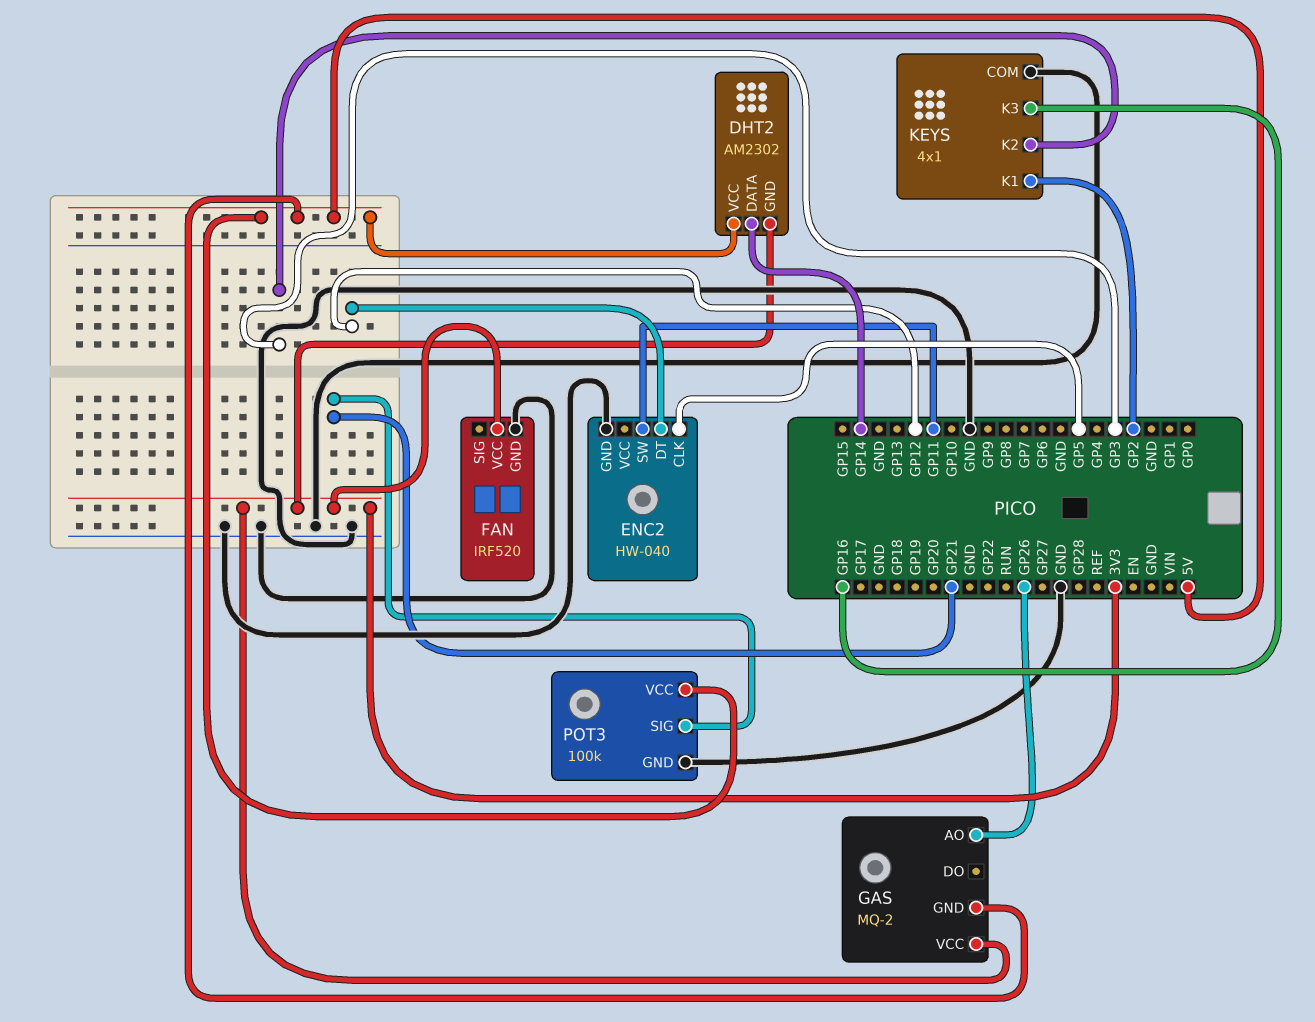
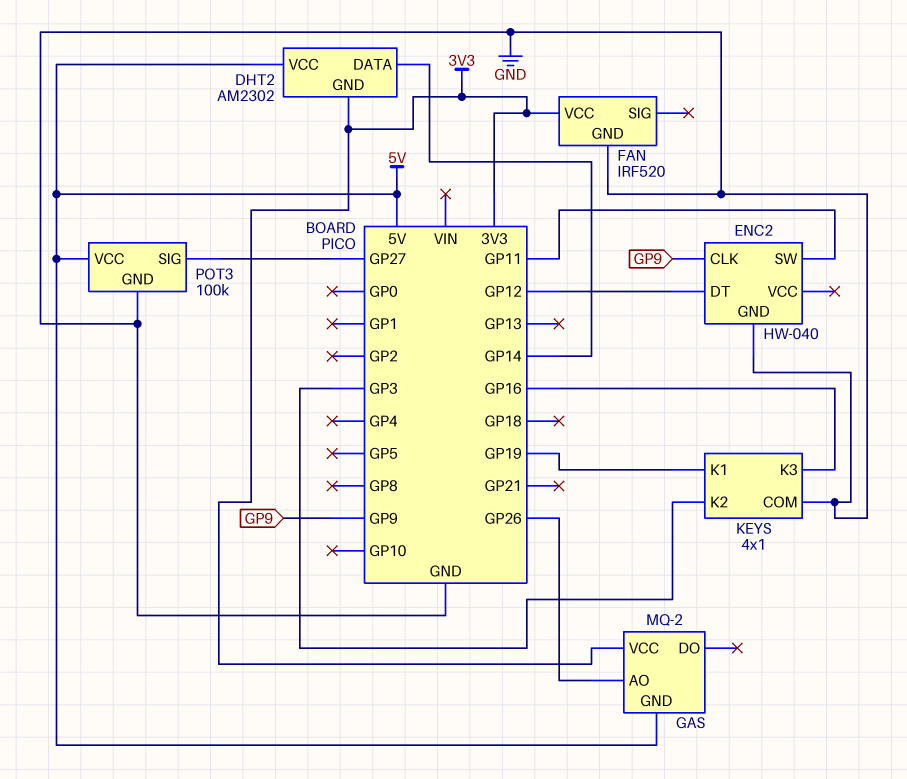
ENC2 pin CLK: GP5 -> GP9
KEYS pin K1: GP2 -> GP19
POT3 pin SIG: GP21 -> GP27

